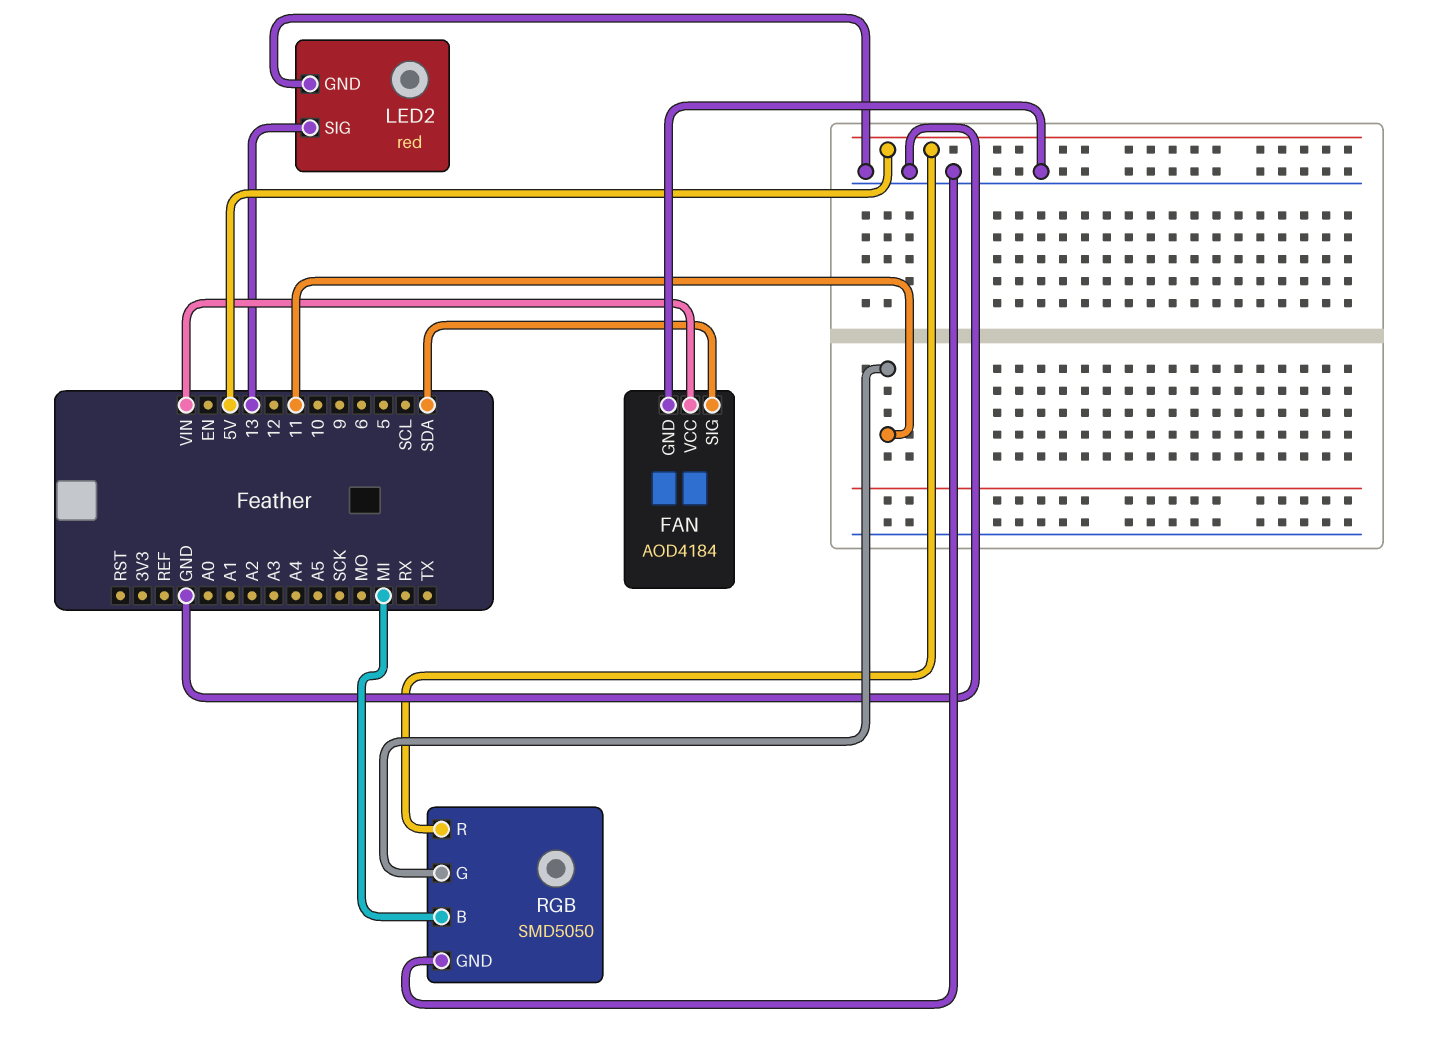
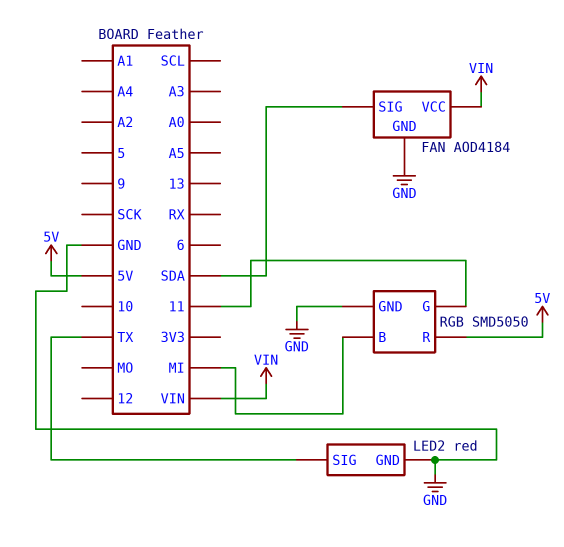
LED2 pin SIG: 13 -> TX

